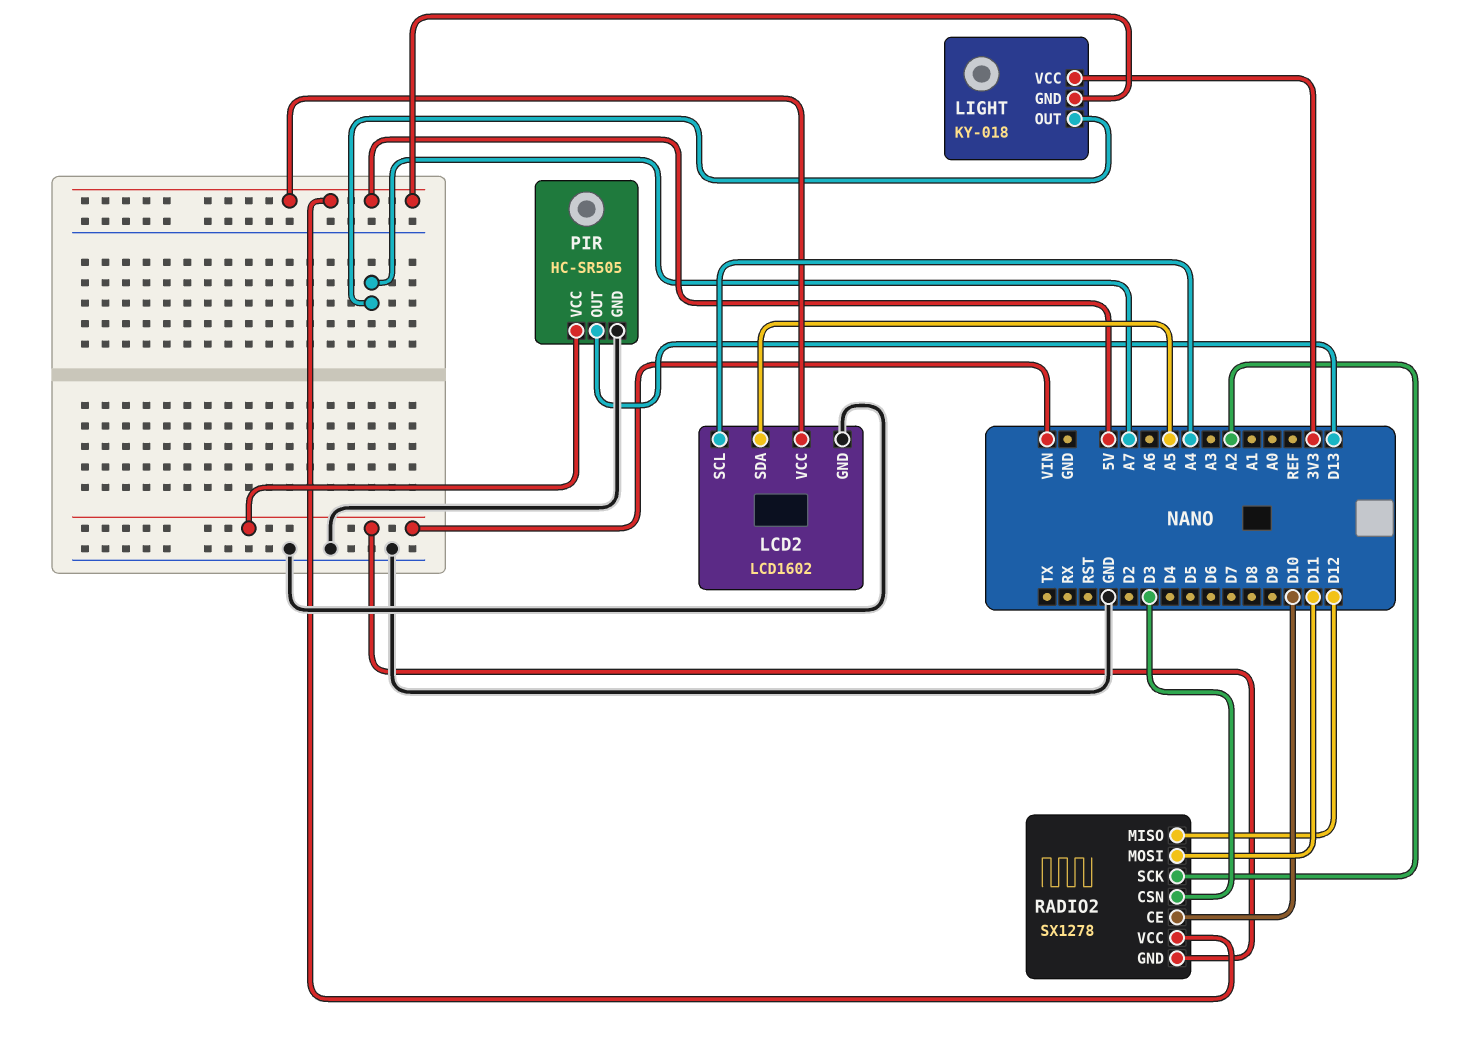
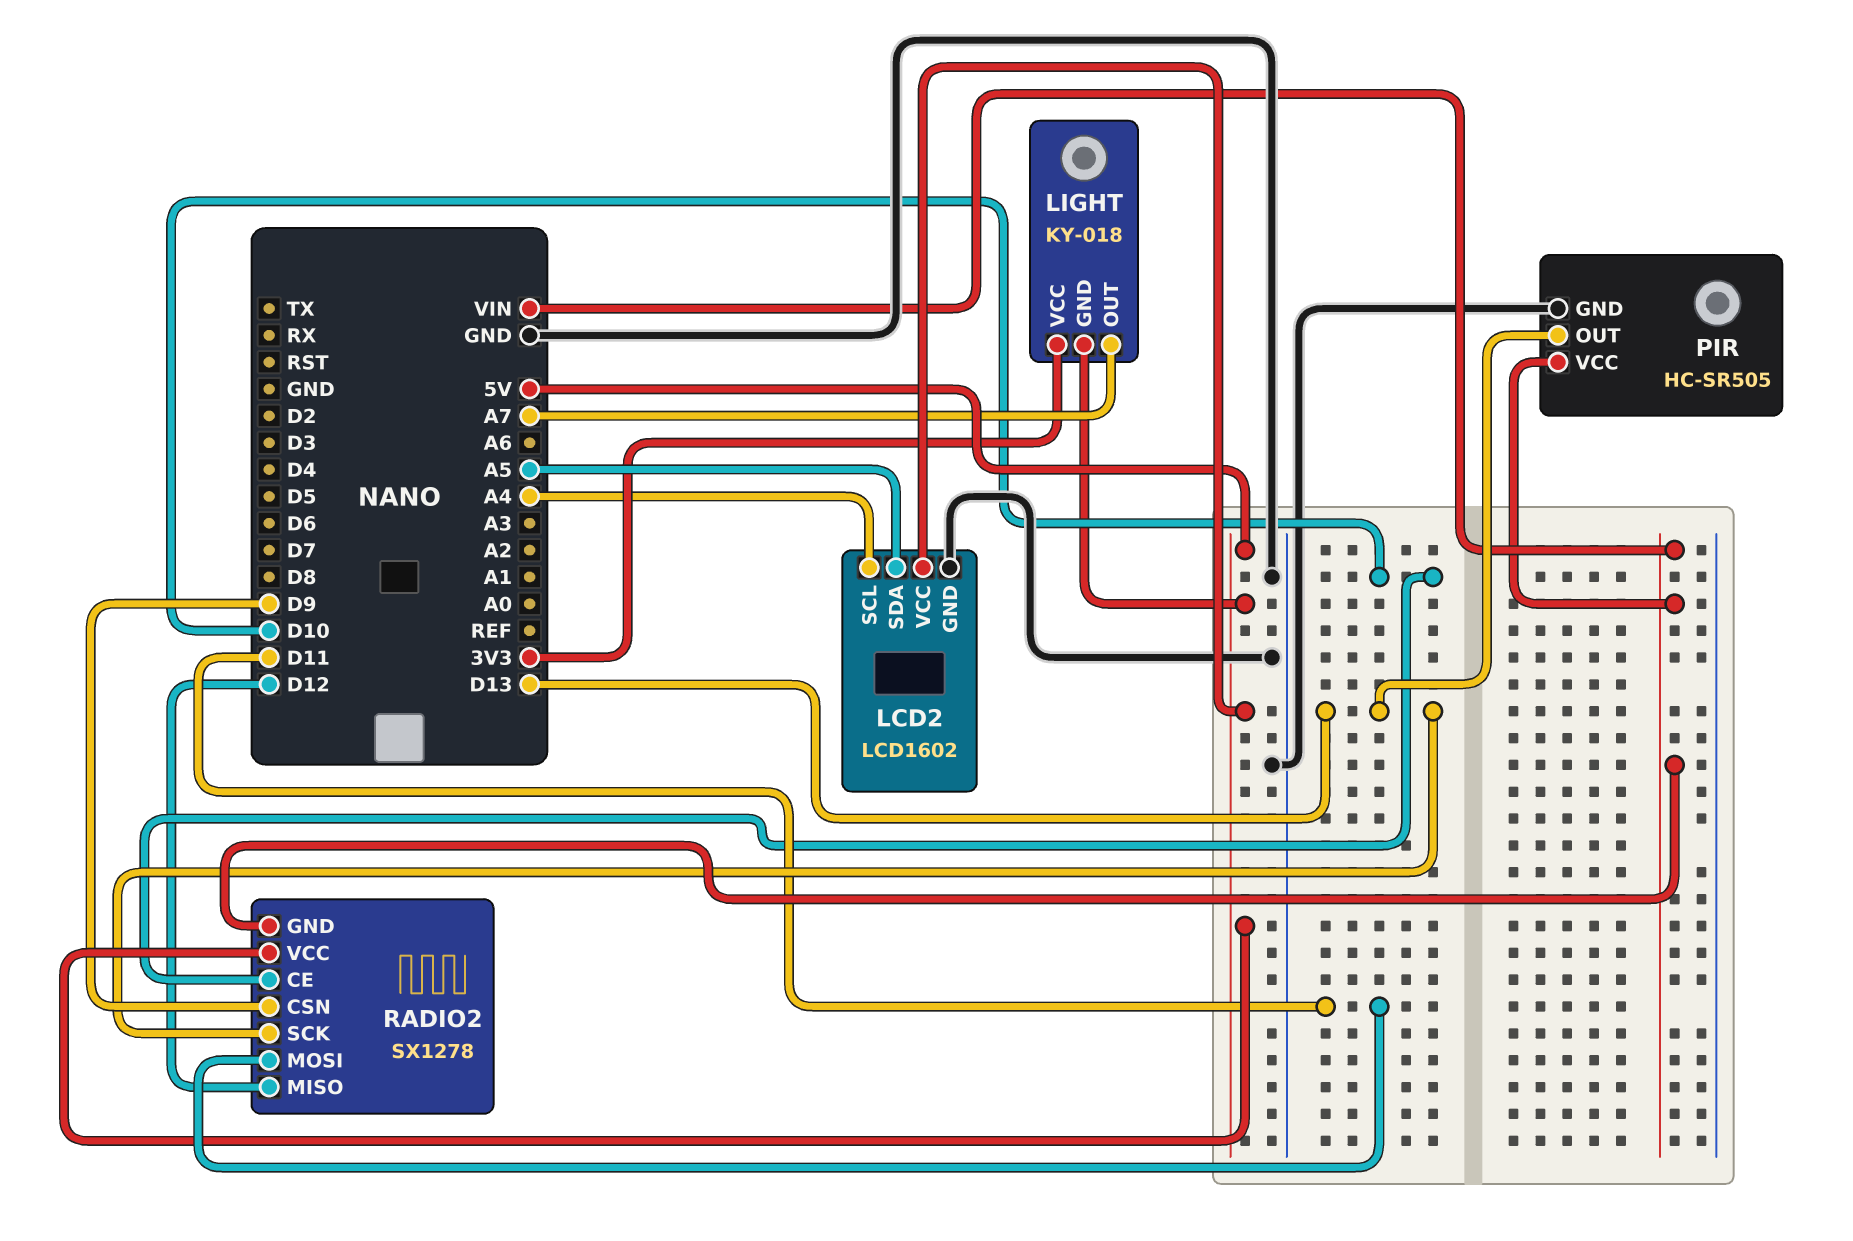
RADIO2 pin CSN: D3 -> D9
RADIO2 pin SCK: A2 -> D13

